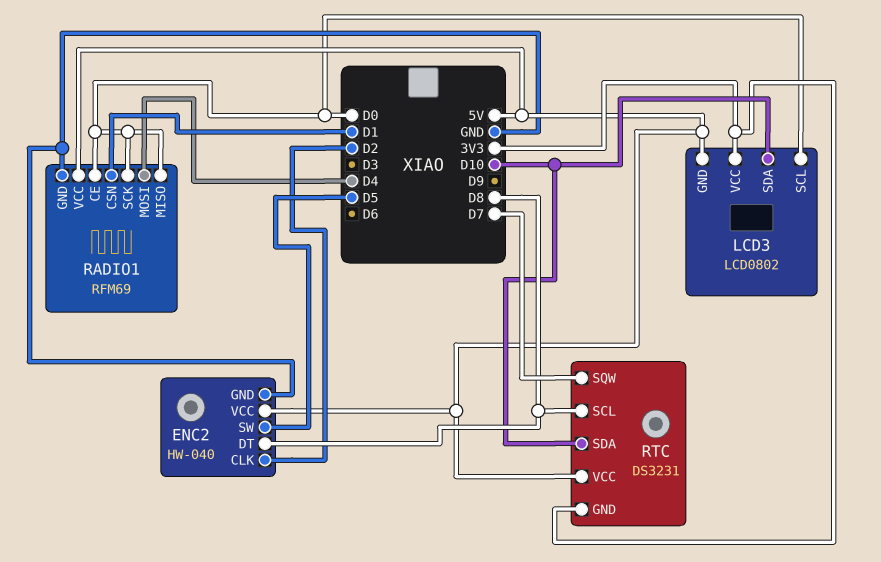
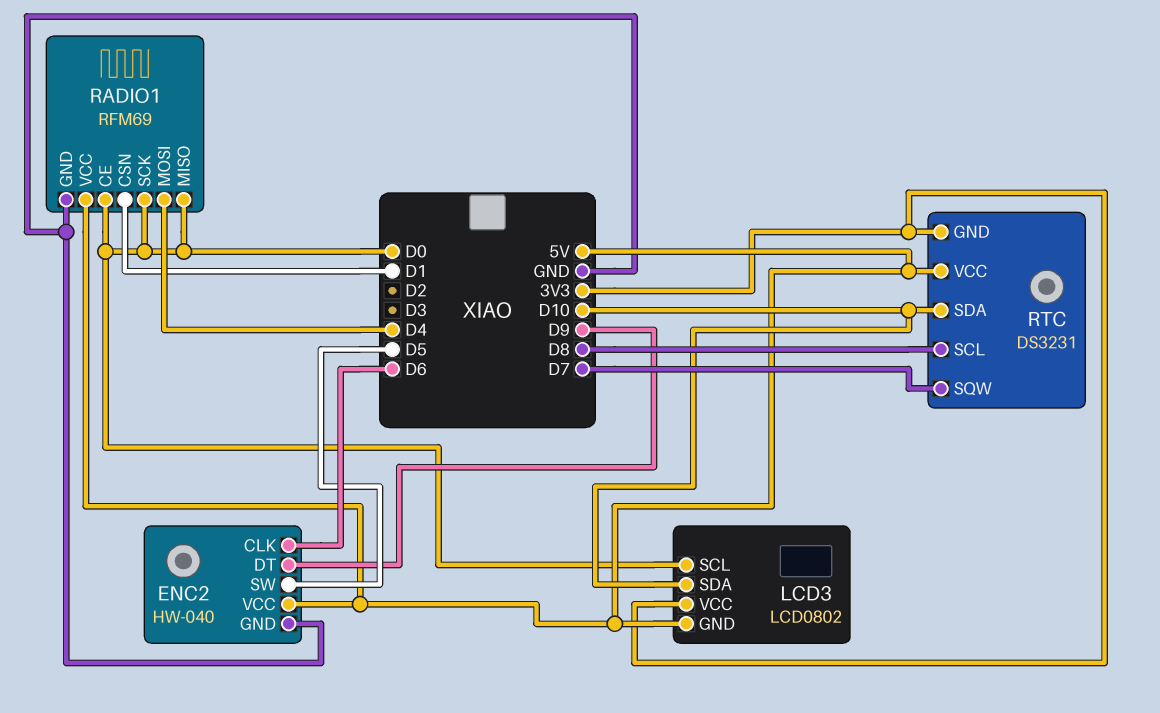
ENC2 pin CLK: D2 -> D6
ENC2 pin DT: D8 -> D9

